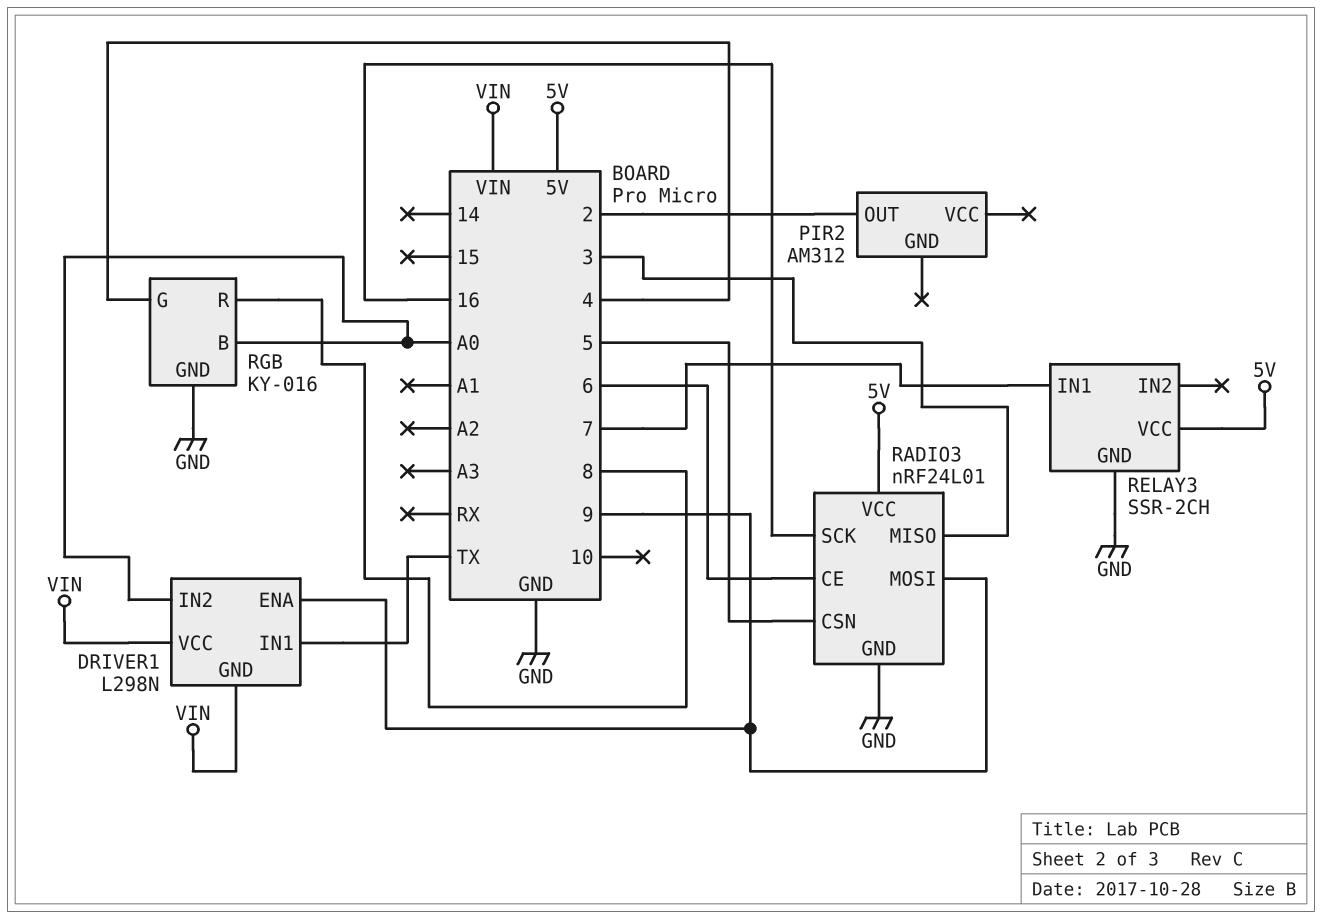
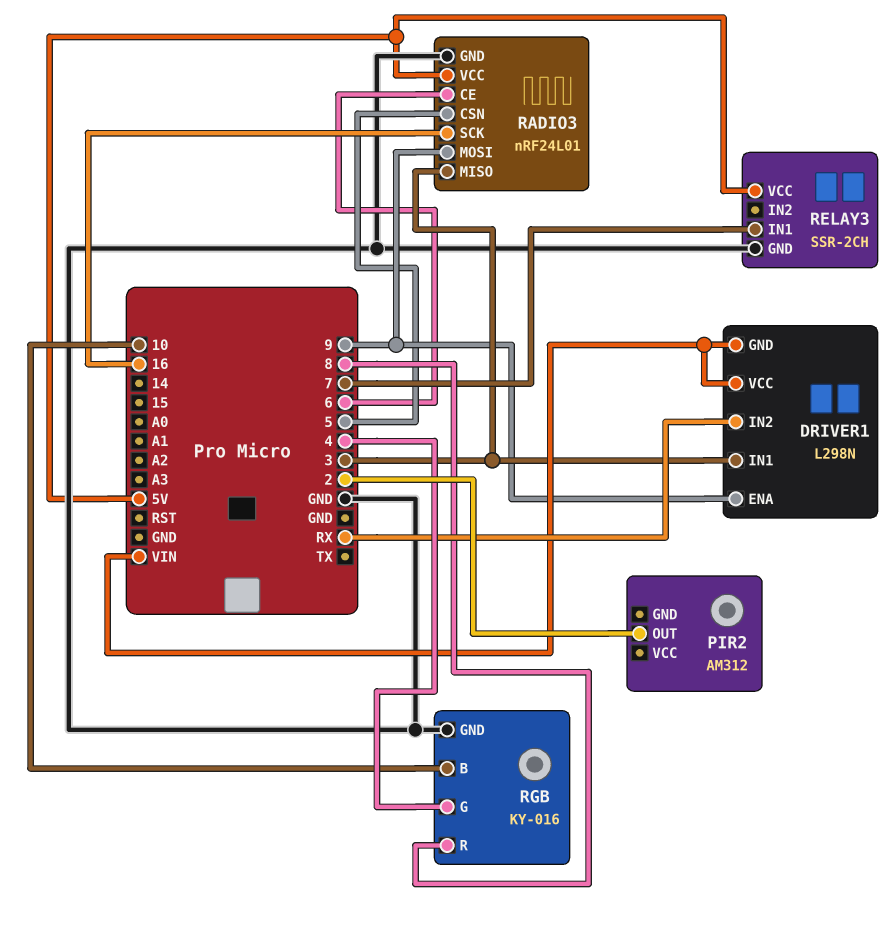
DRIVER1 pin IN1: TX -> 3
DRIVER1 pin IN2: A0 -> RX
RGB pin B: A0 -> 10

